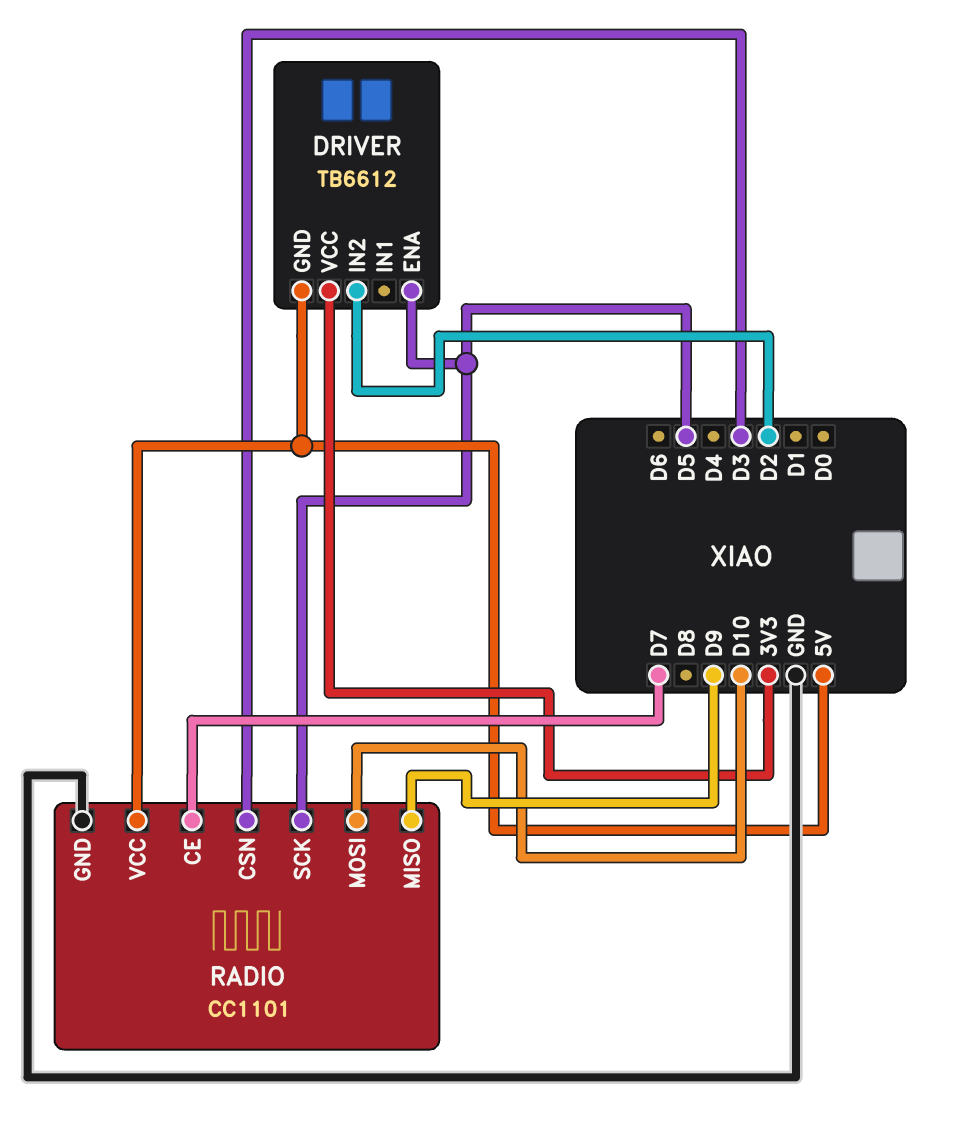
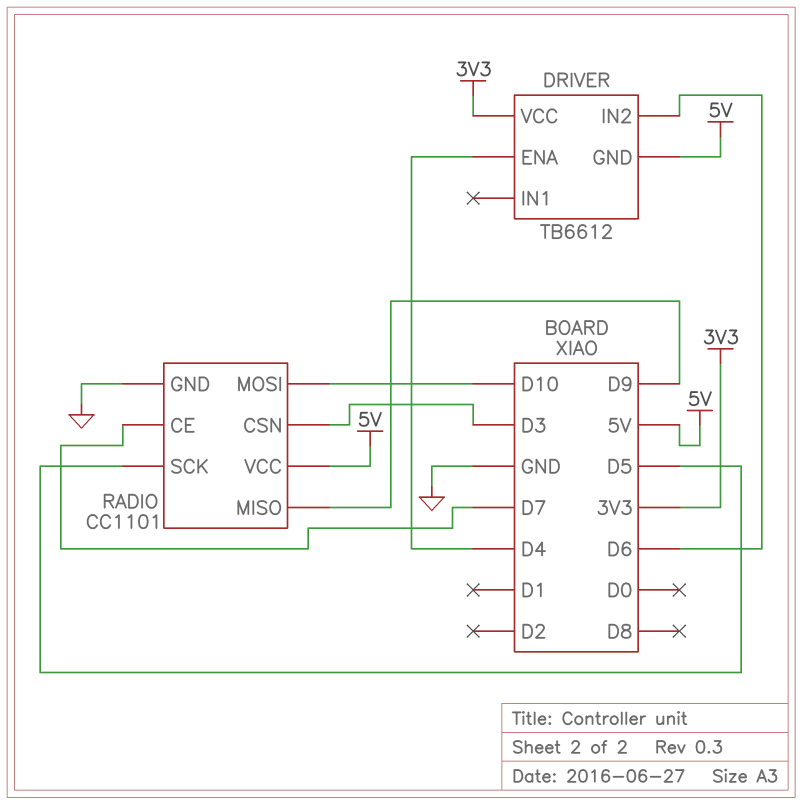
DRIVER pin ENA: D5 -> D4
DRIVER pin IN2: D2 -> D6

